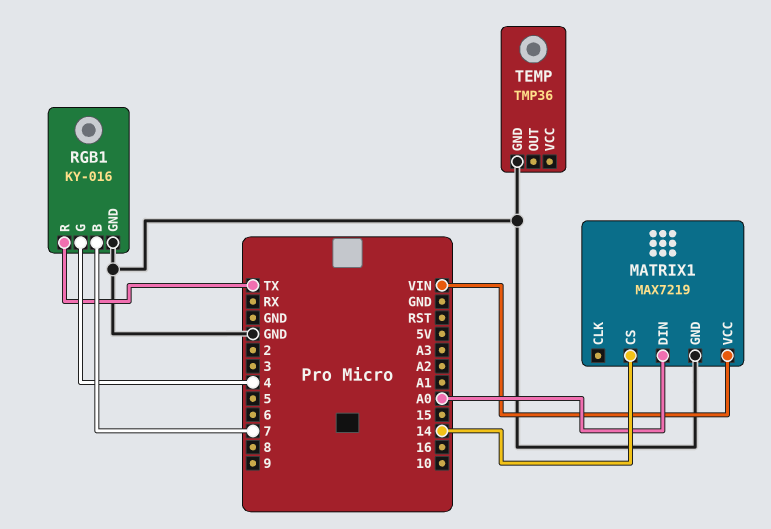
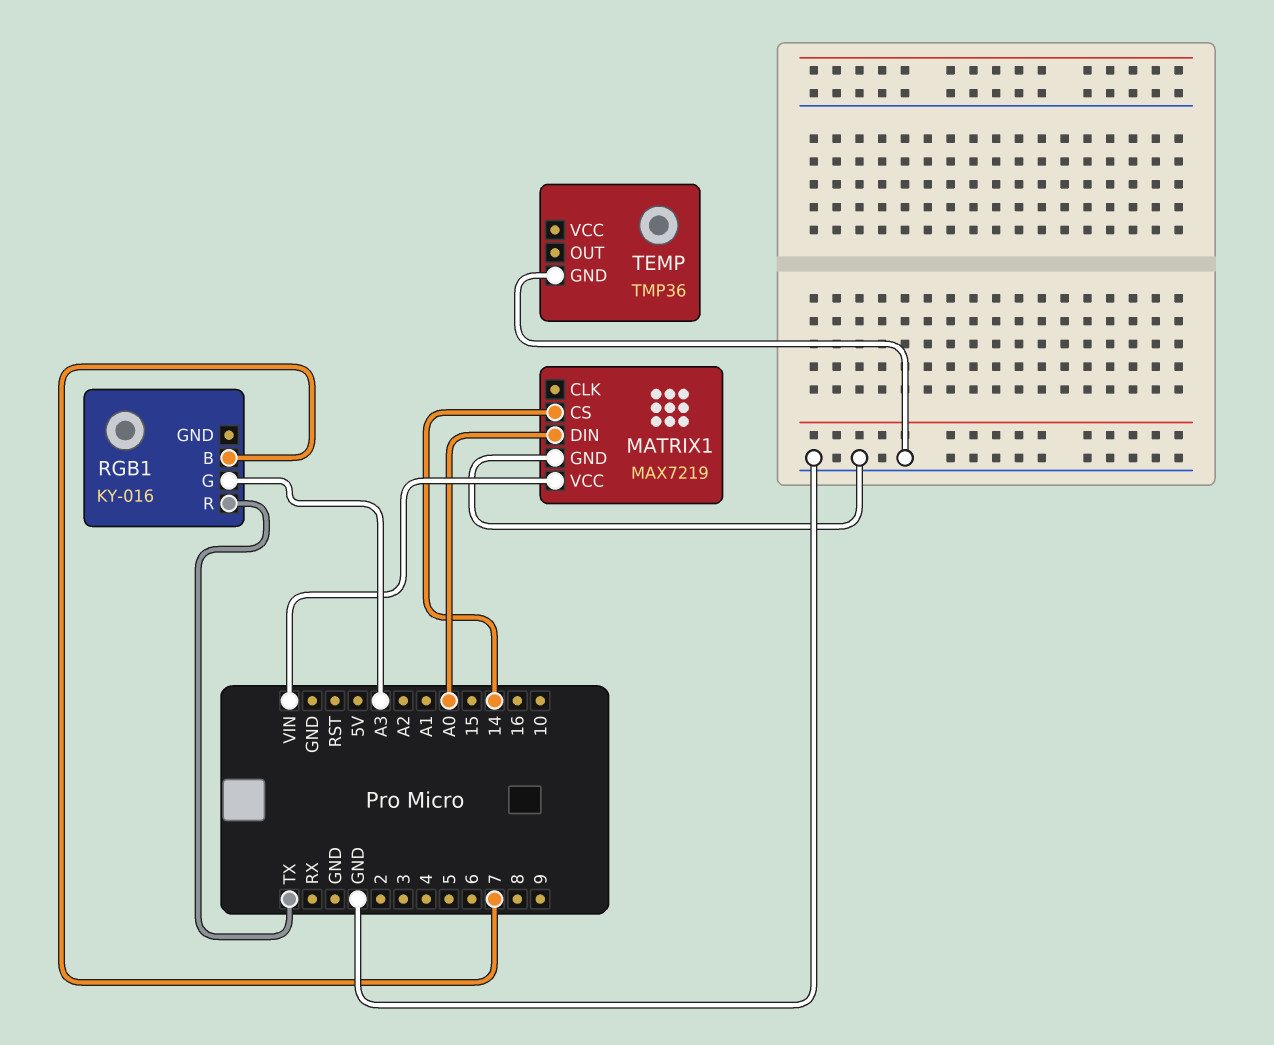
RGB1 pin G: 4 -> A3
RGB1 pin GND: GND -> none

